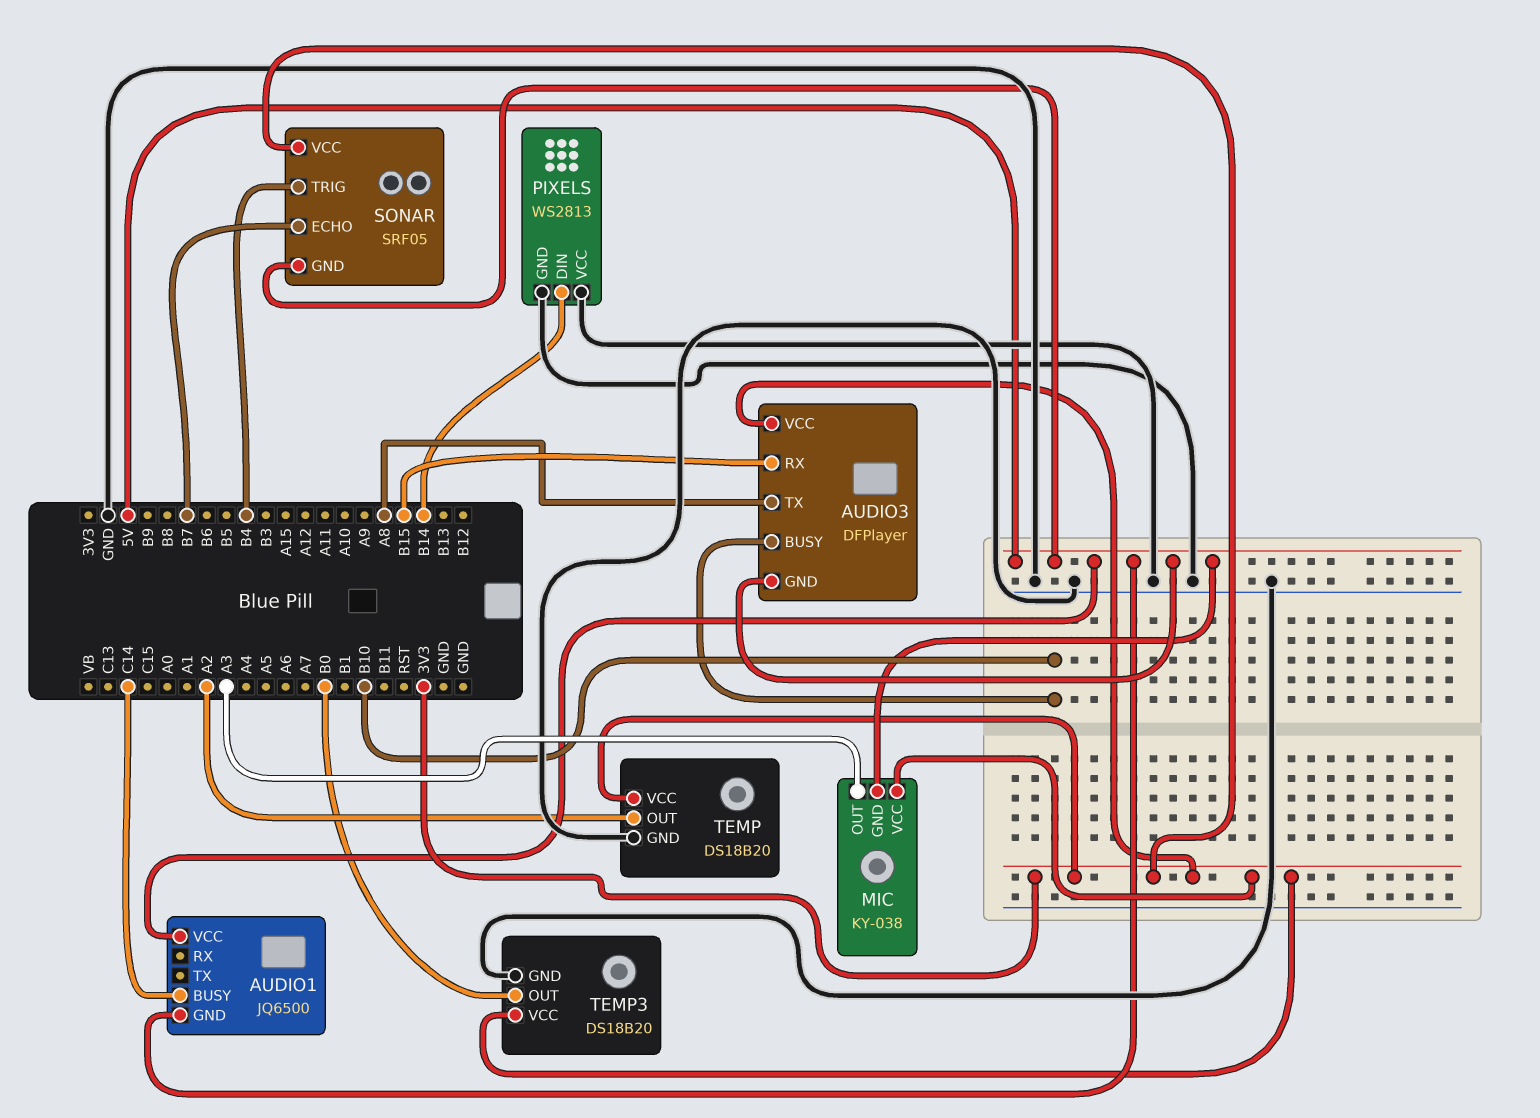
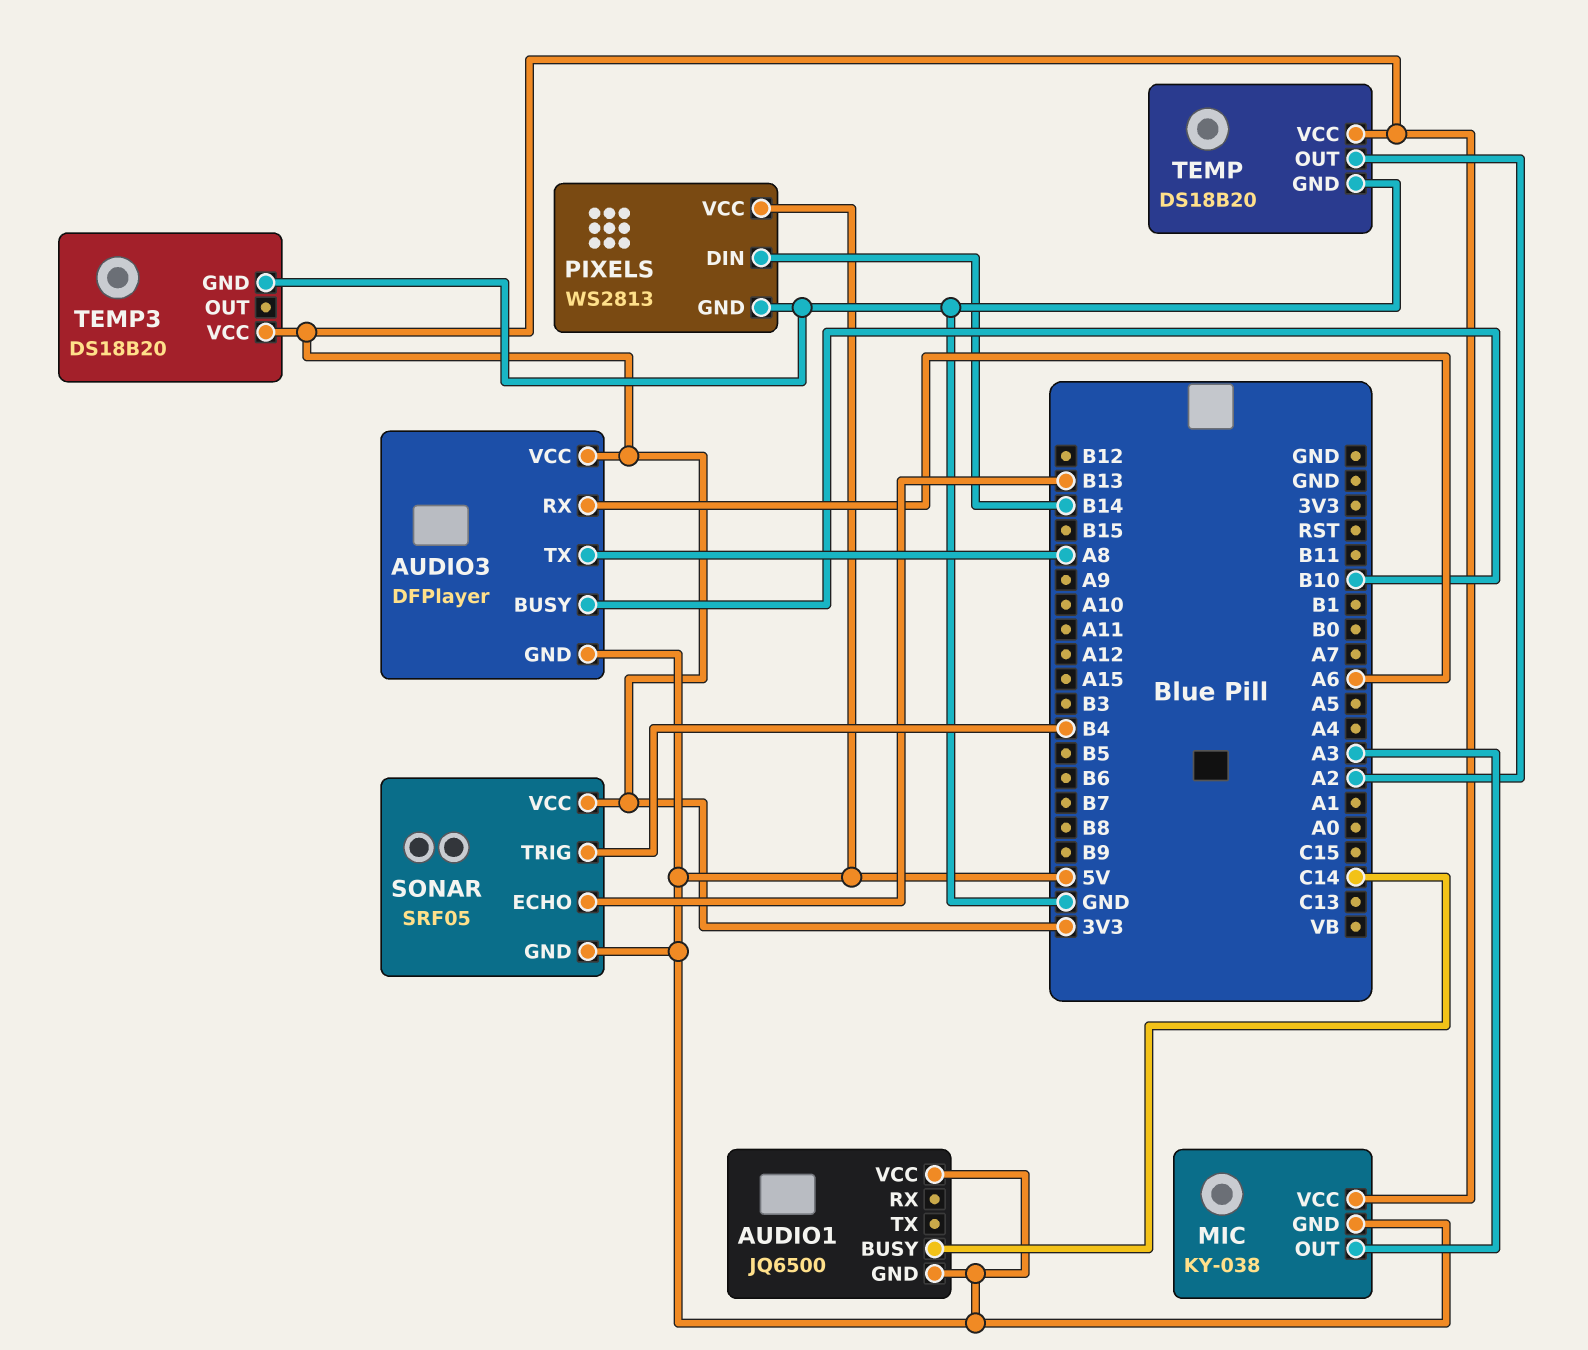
AUDIO3 pin RX: B15 -> A6
PIXELS pin VCC: GND -> 5V
SONAR pin ECHO: B7 -> B13
TEMP3 pin OUT: B0 -> none

